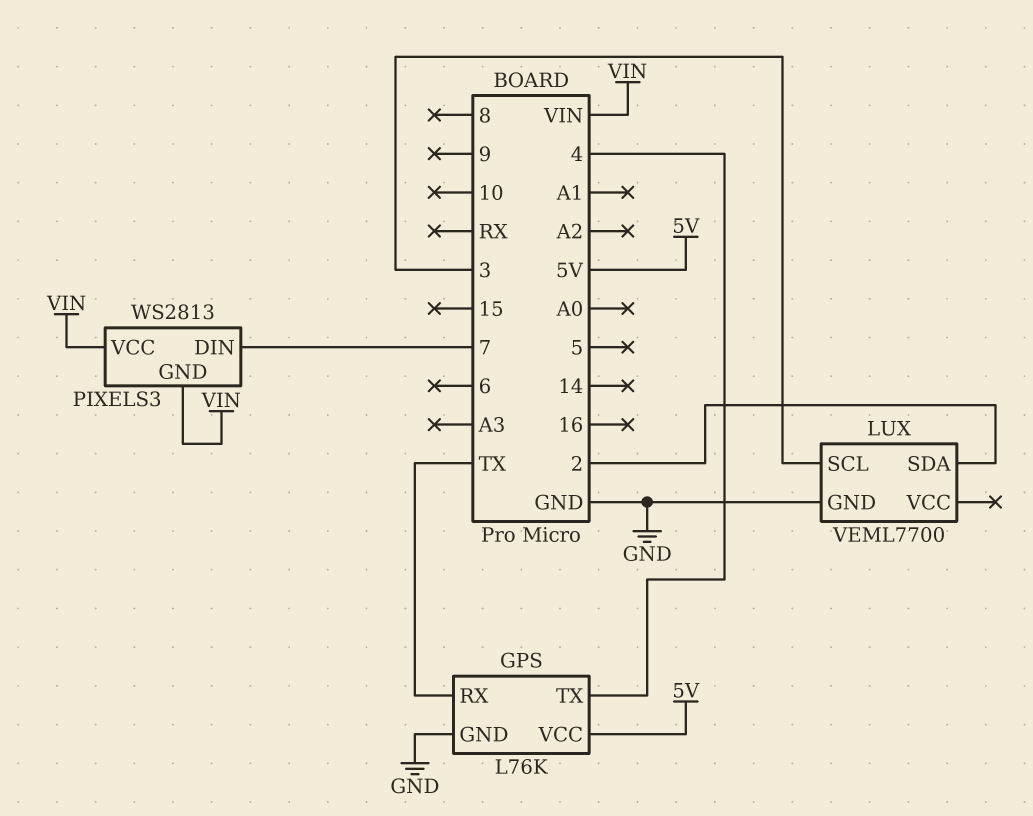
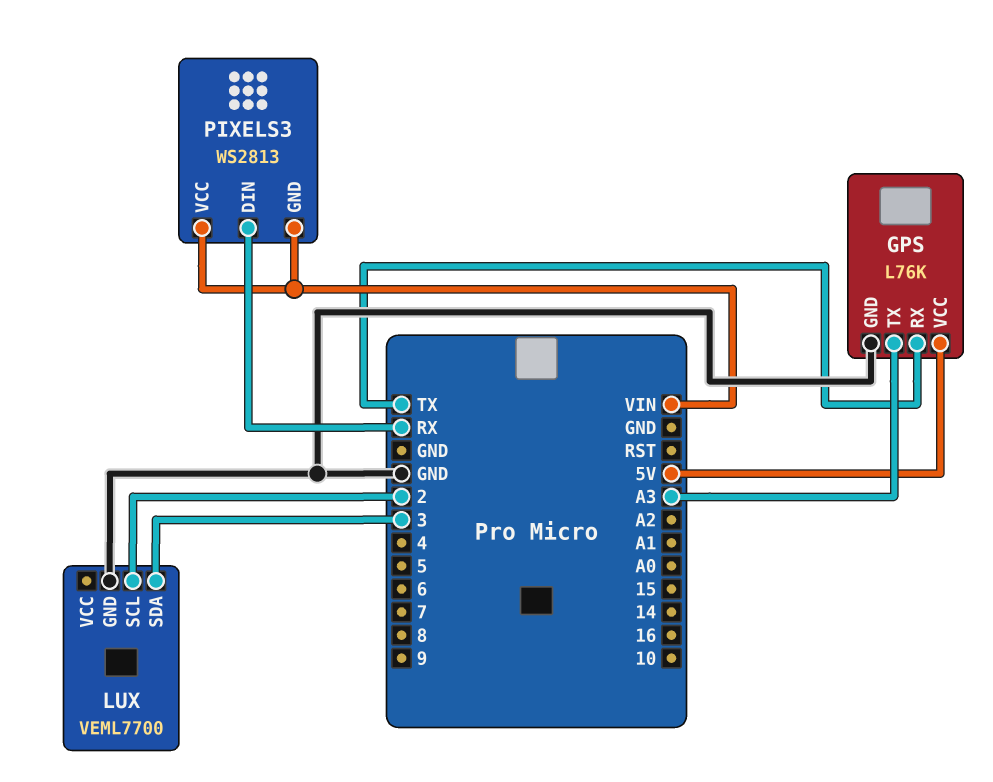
GPS pin TX: 4 -> A3
LUX pin SCL: 3 -> 2
LUX pin SDA: 2 -> 3
PIXELS3 pin DIN: 7 -> RX

